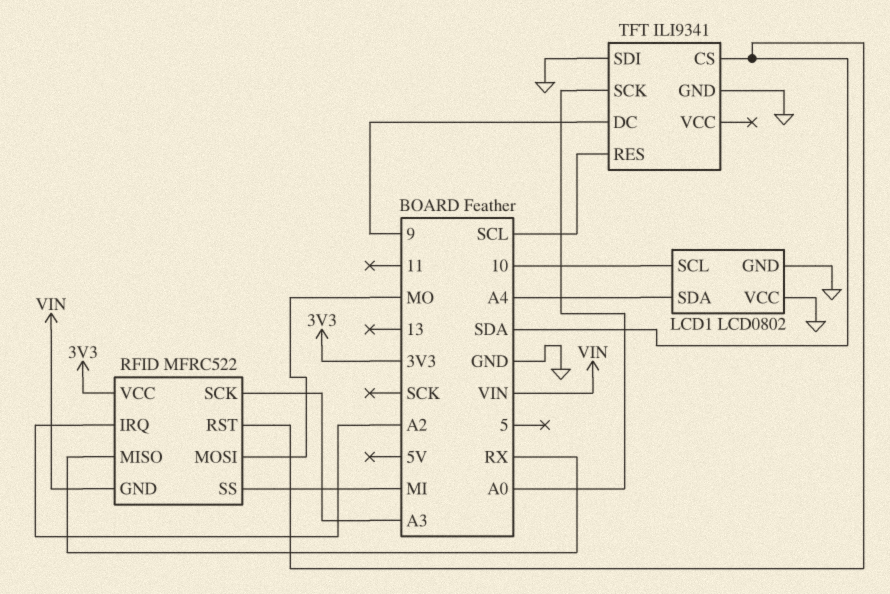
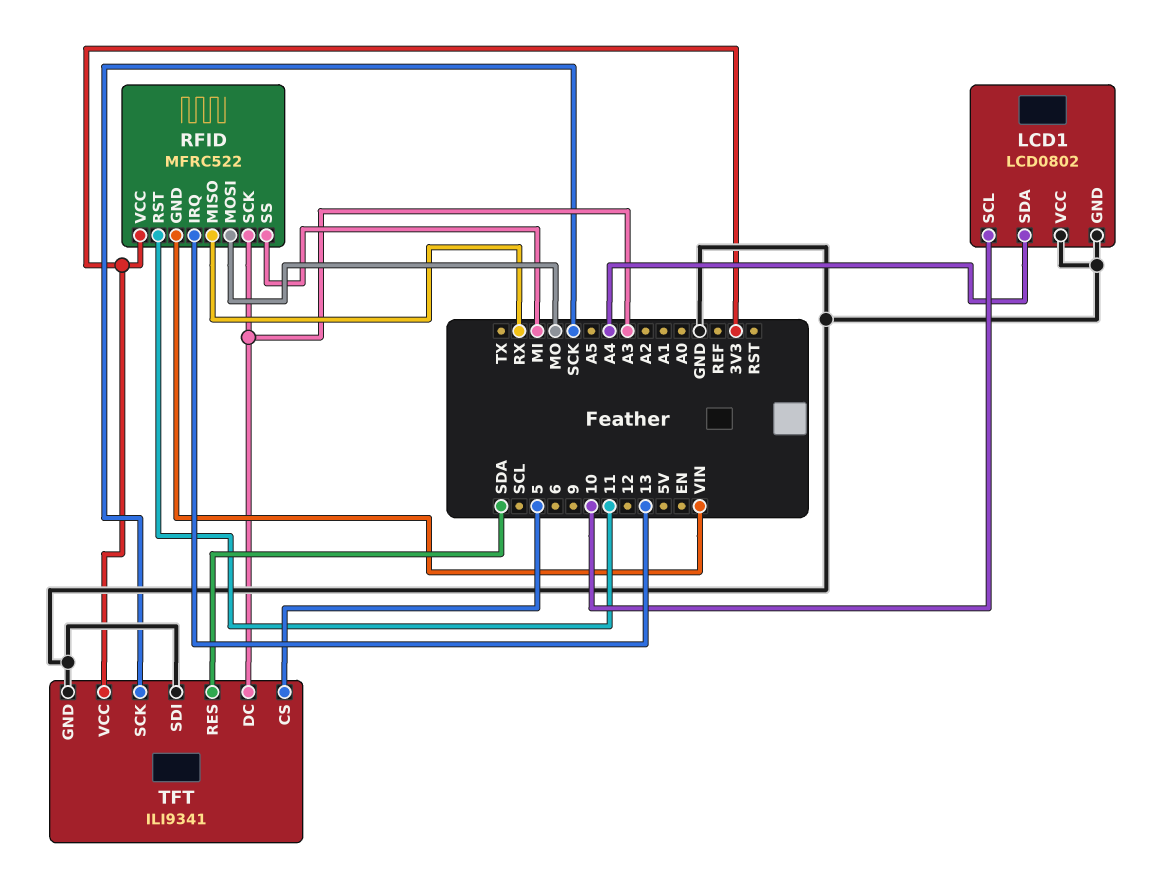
RFID pin IRQ: A2 -> 13
RFID pin RST: SDA -> 11
TFT pin CS: SDA -> 5
TFT pin DC: 9 -> A3
TFT pin RES: SCL -> SDA
TFT pin SCK: A0 -> SCK
TFT pin VCC: none -> 3V3

